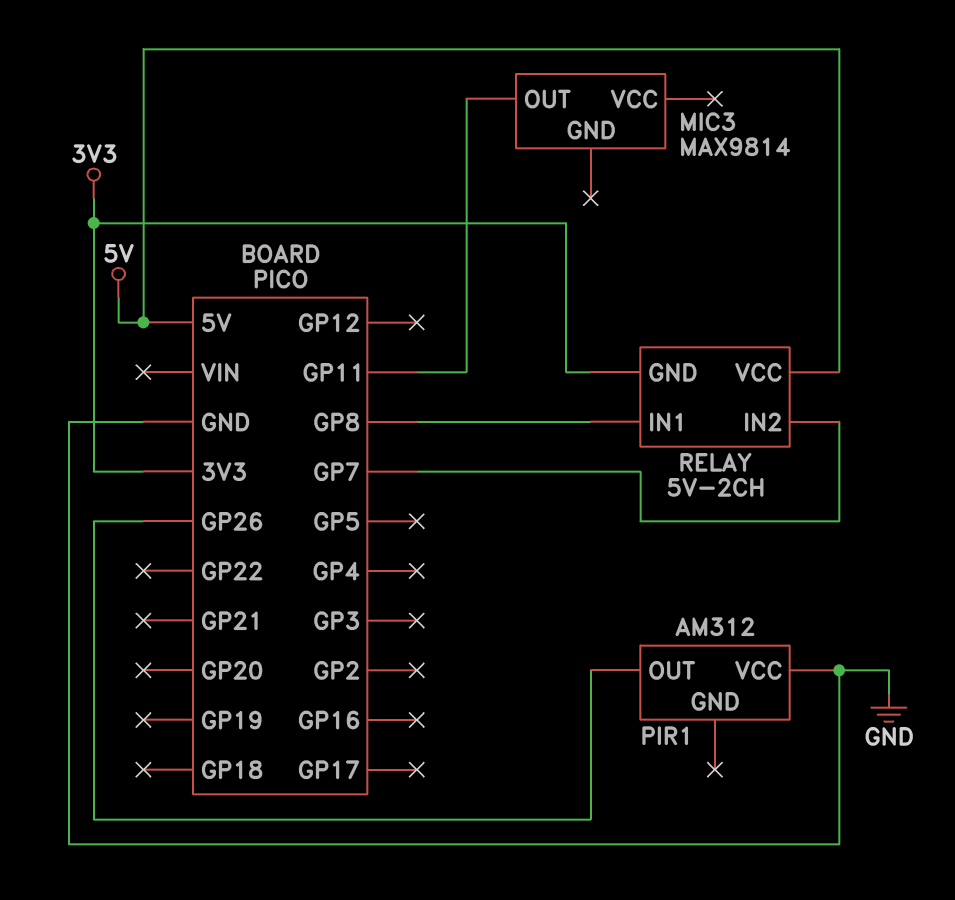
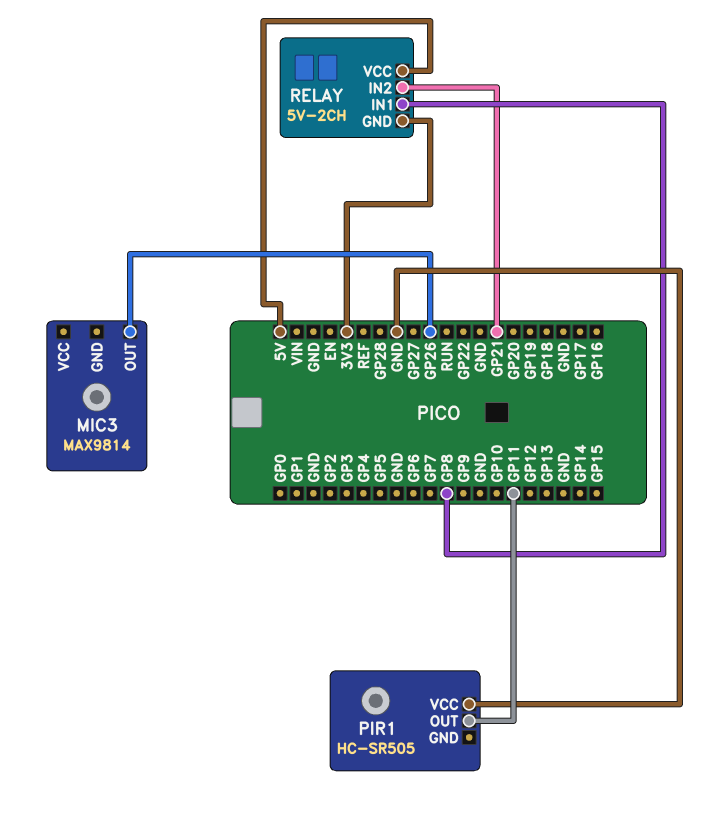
MIC3 pin OUT: GP11 -> GP26
PIR1: AM312 -> HC-SR505
PIR1 pin OUT: GP26 -> GP11
RELAY pin IN2: GP7 -> GP21

